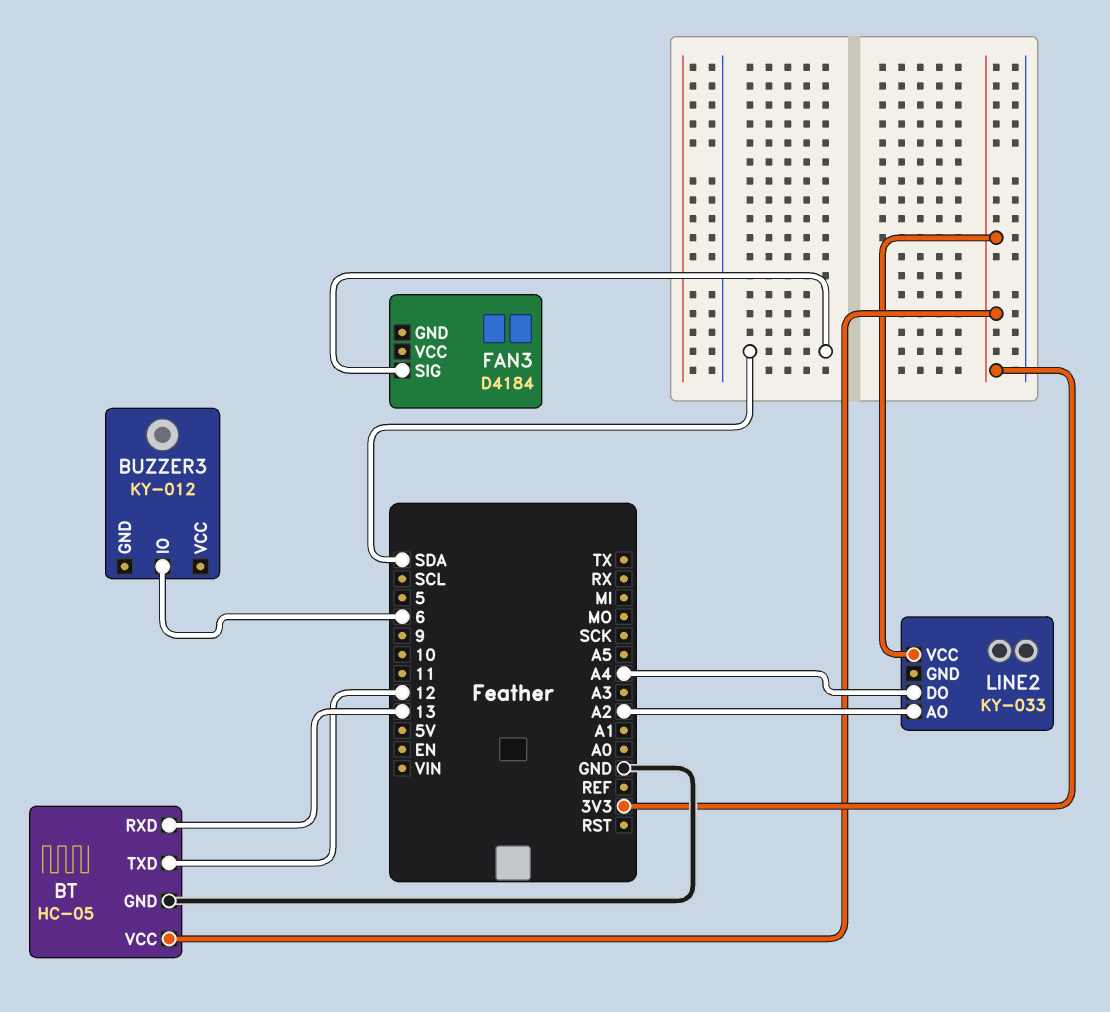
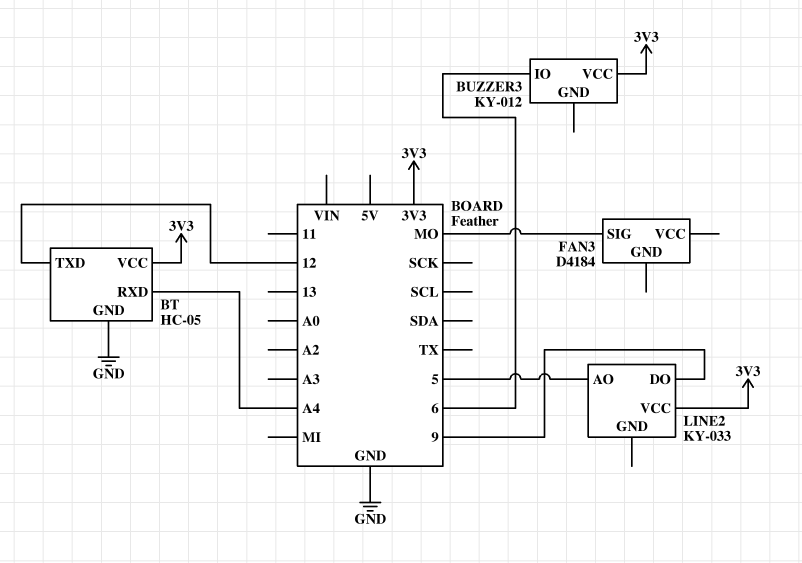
BT pin RXD: 13 -> A4
BUZZER3 pin VCC: none -> 3V3
FAN3 pin SIG: SDA -> MO
LINE2 pin AO: A2 -> 5
LINE2 pin DO: A4 -> 9

